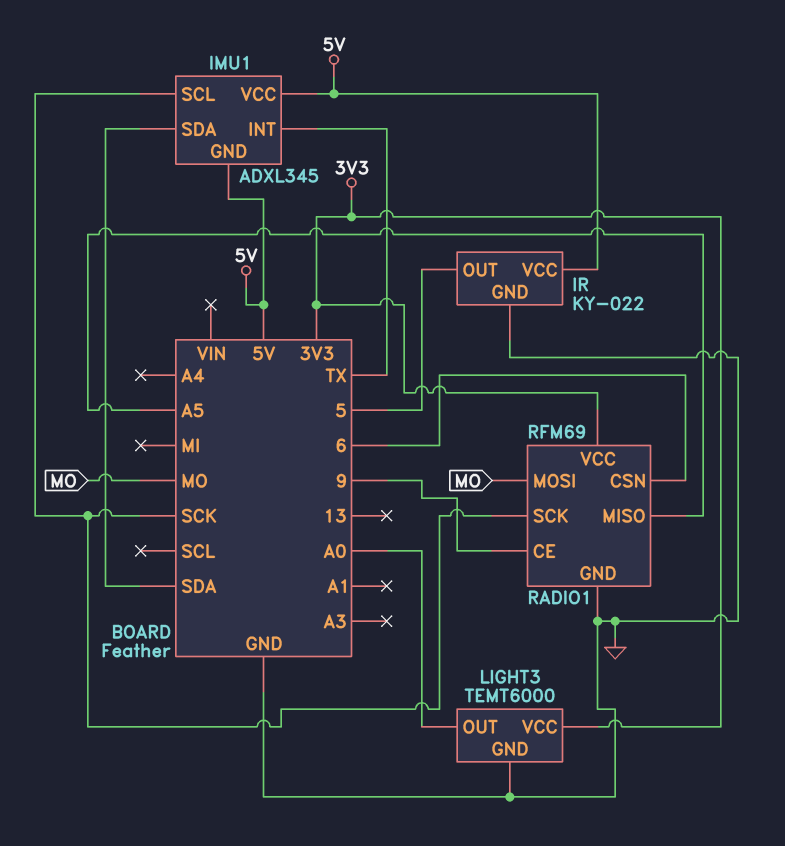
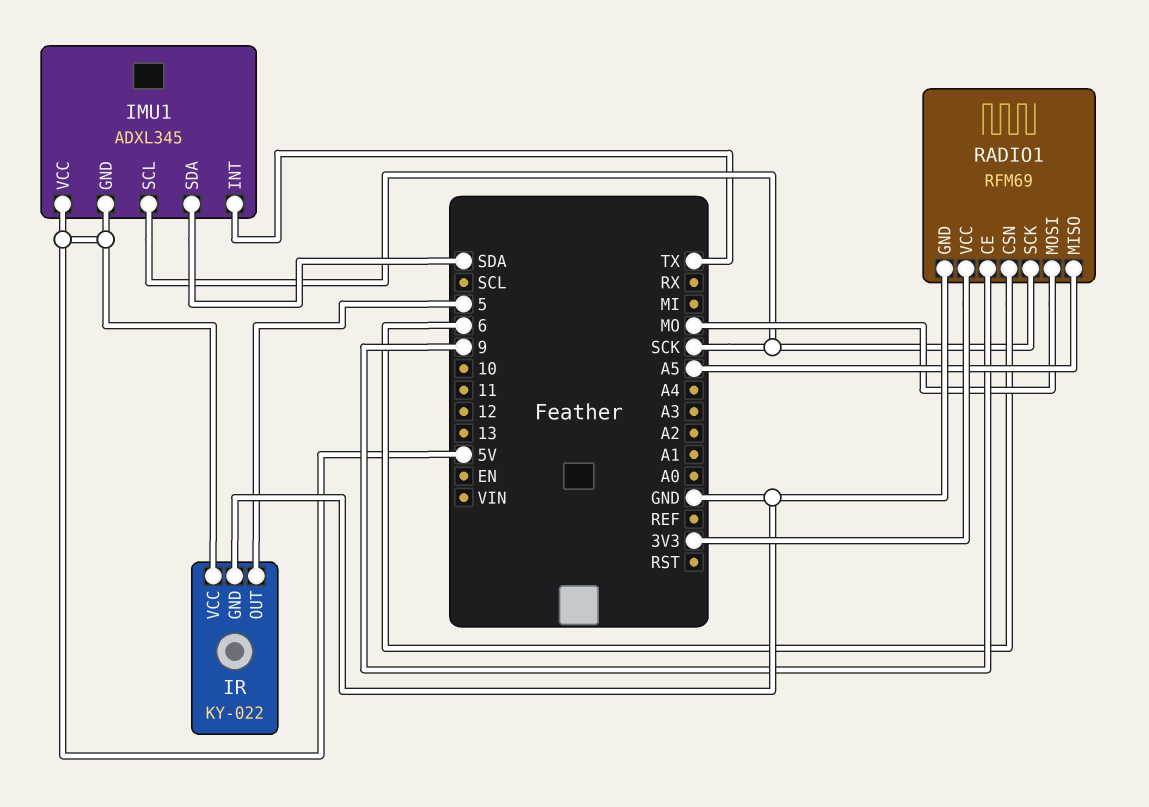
LIGHT3: TEMT6000 -> none
LIGHT3 pin GND: GND -> none
LIGHT3 pin OUT: A0 -> none
LIGHT3 pin VCC: 3V3 -> none

